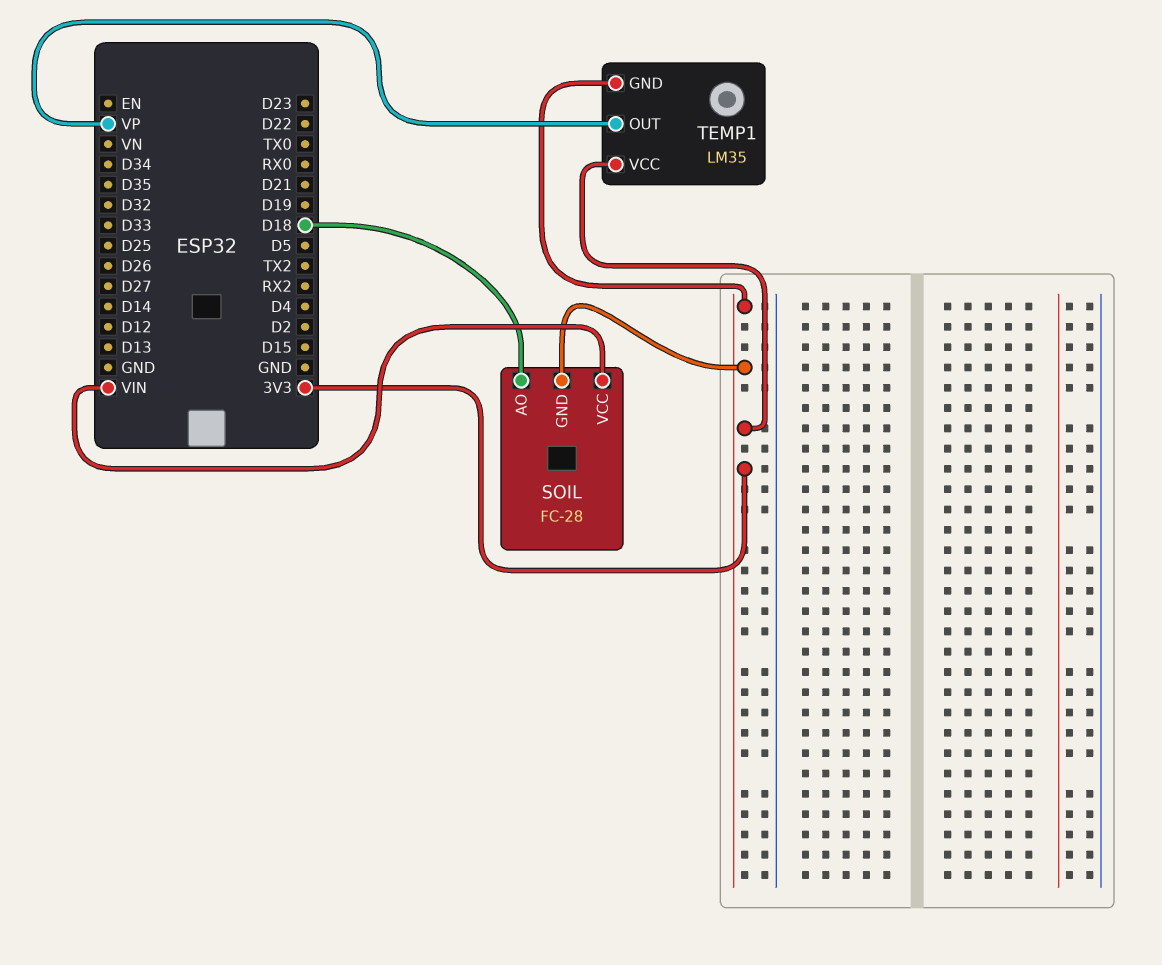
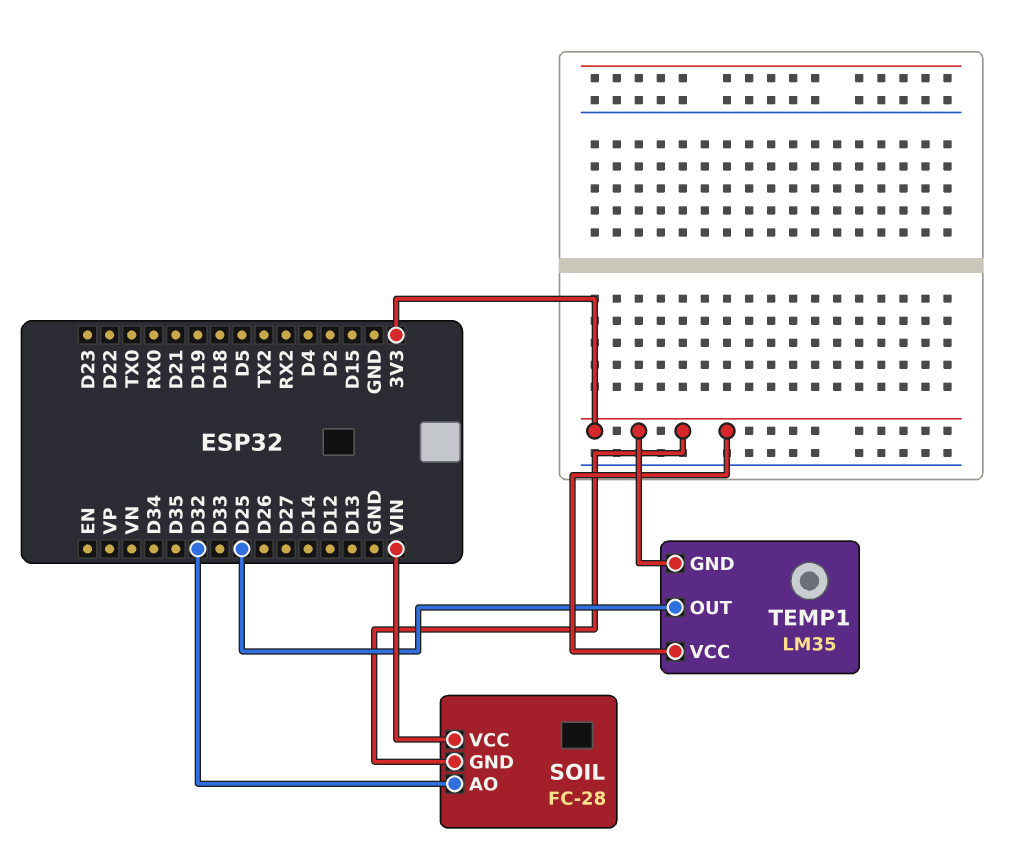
SOIL pin AO: D18 -> D32
TEMP1 pin OUT: VP -> D25

